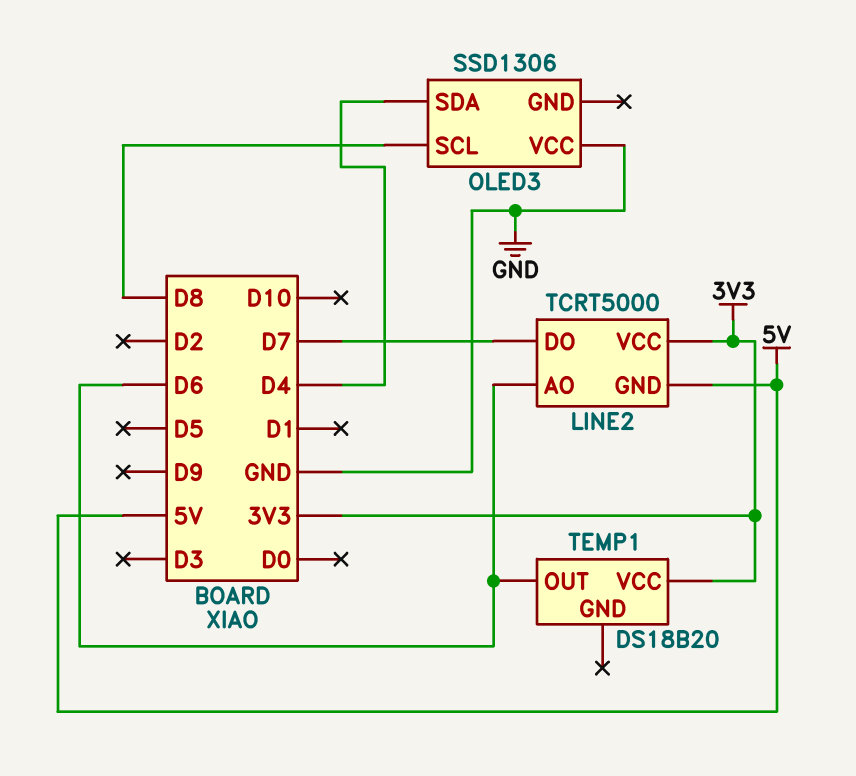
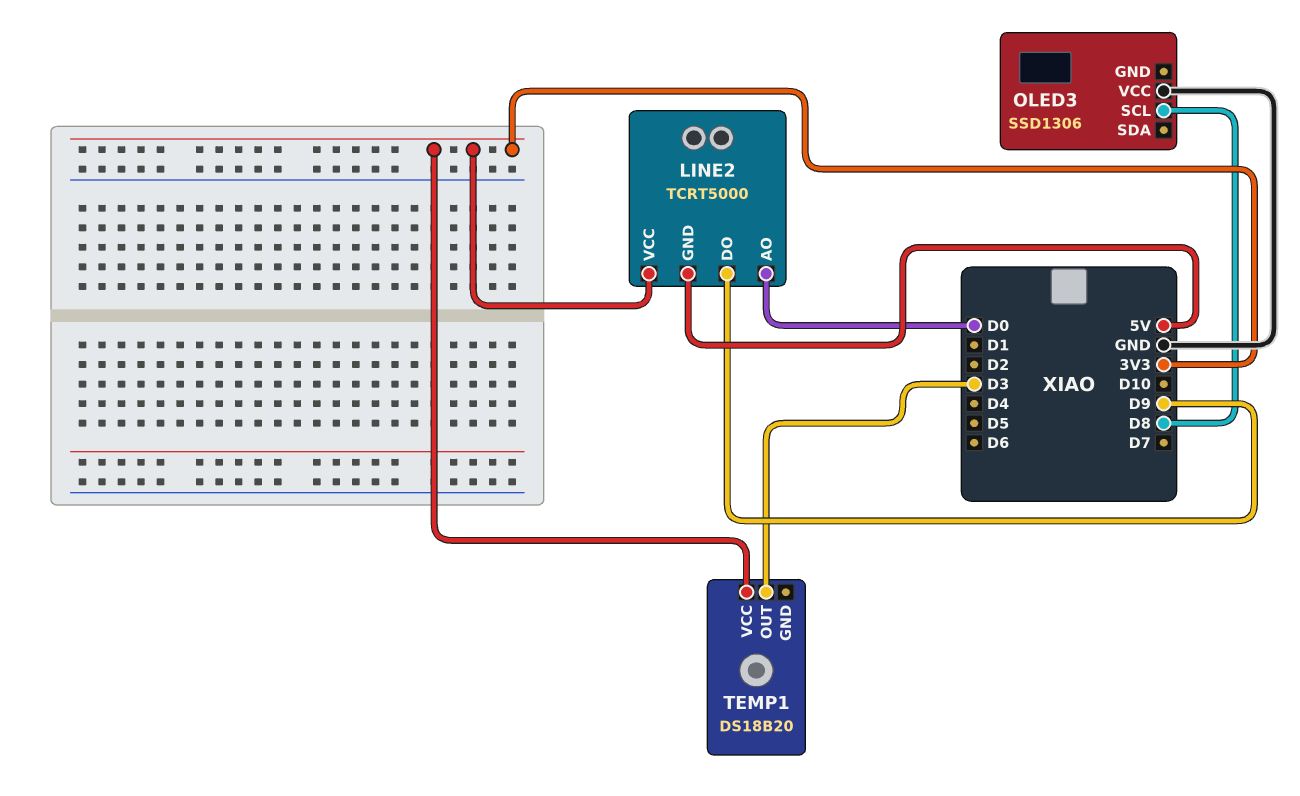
LINE2 pin AO: D6 -> D0
LINE2 pin DO: D7 -> D9
OLED3 pin SDA: D4 -> none
TEMP1 pin OUT: D6 -> D3

